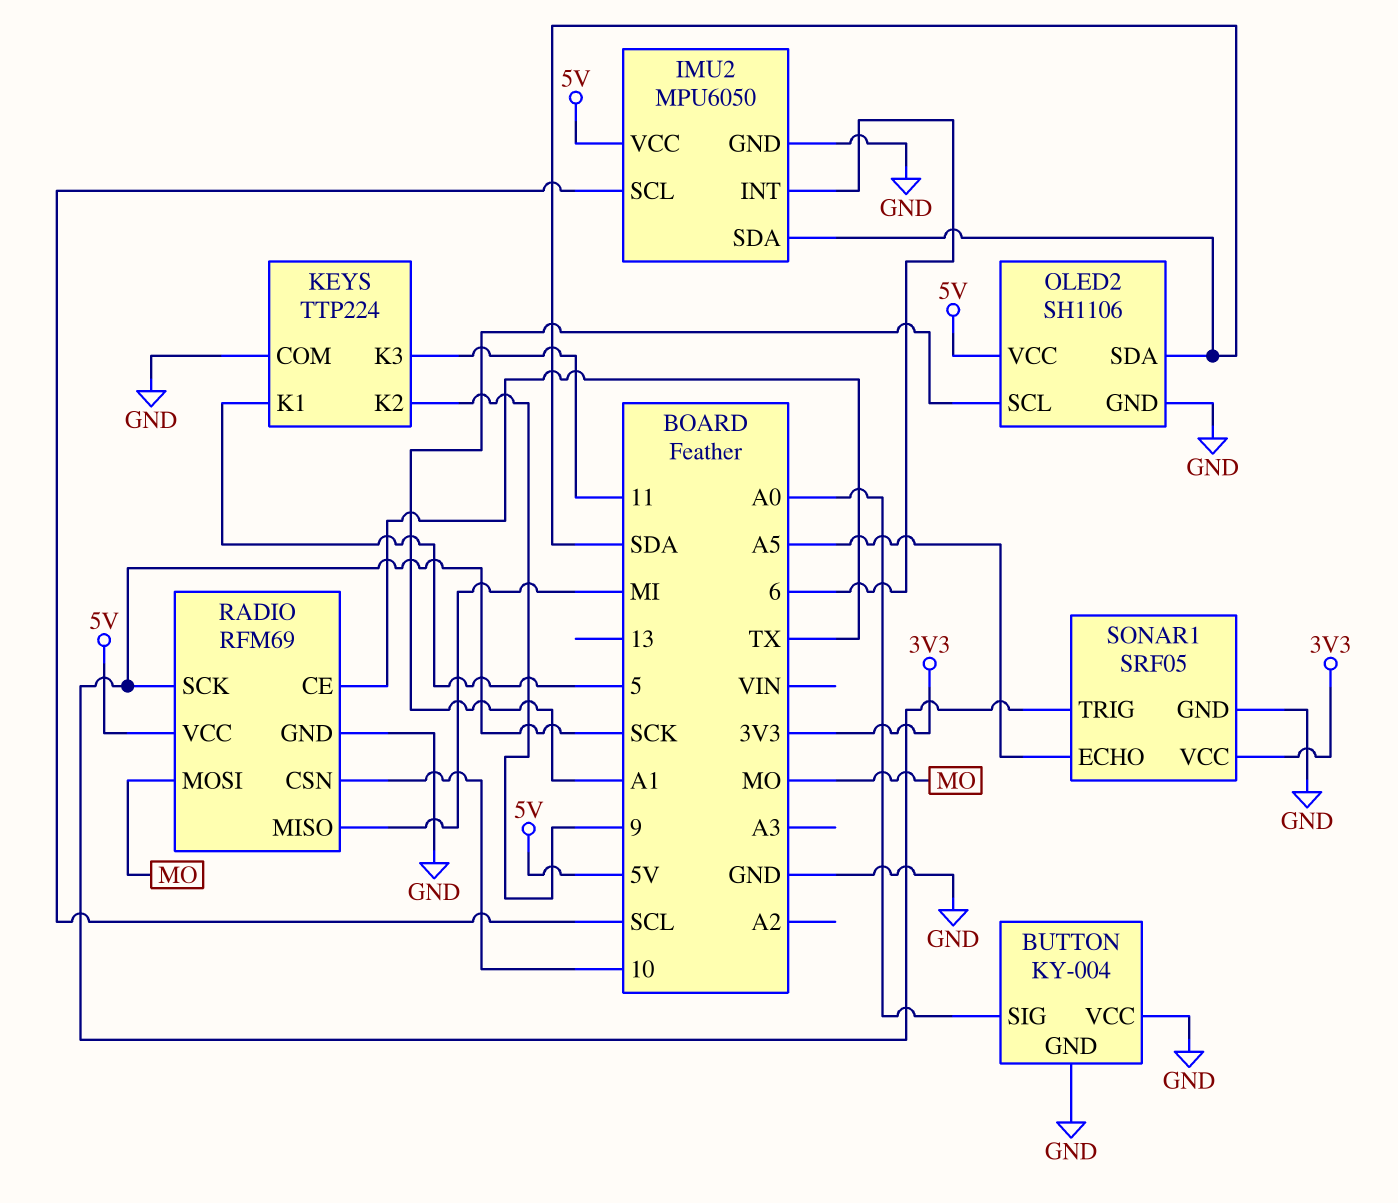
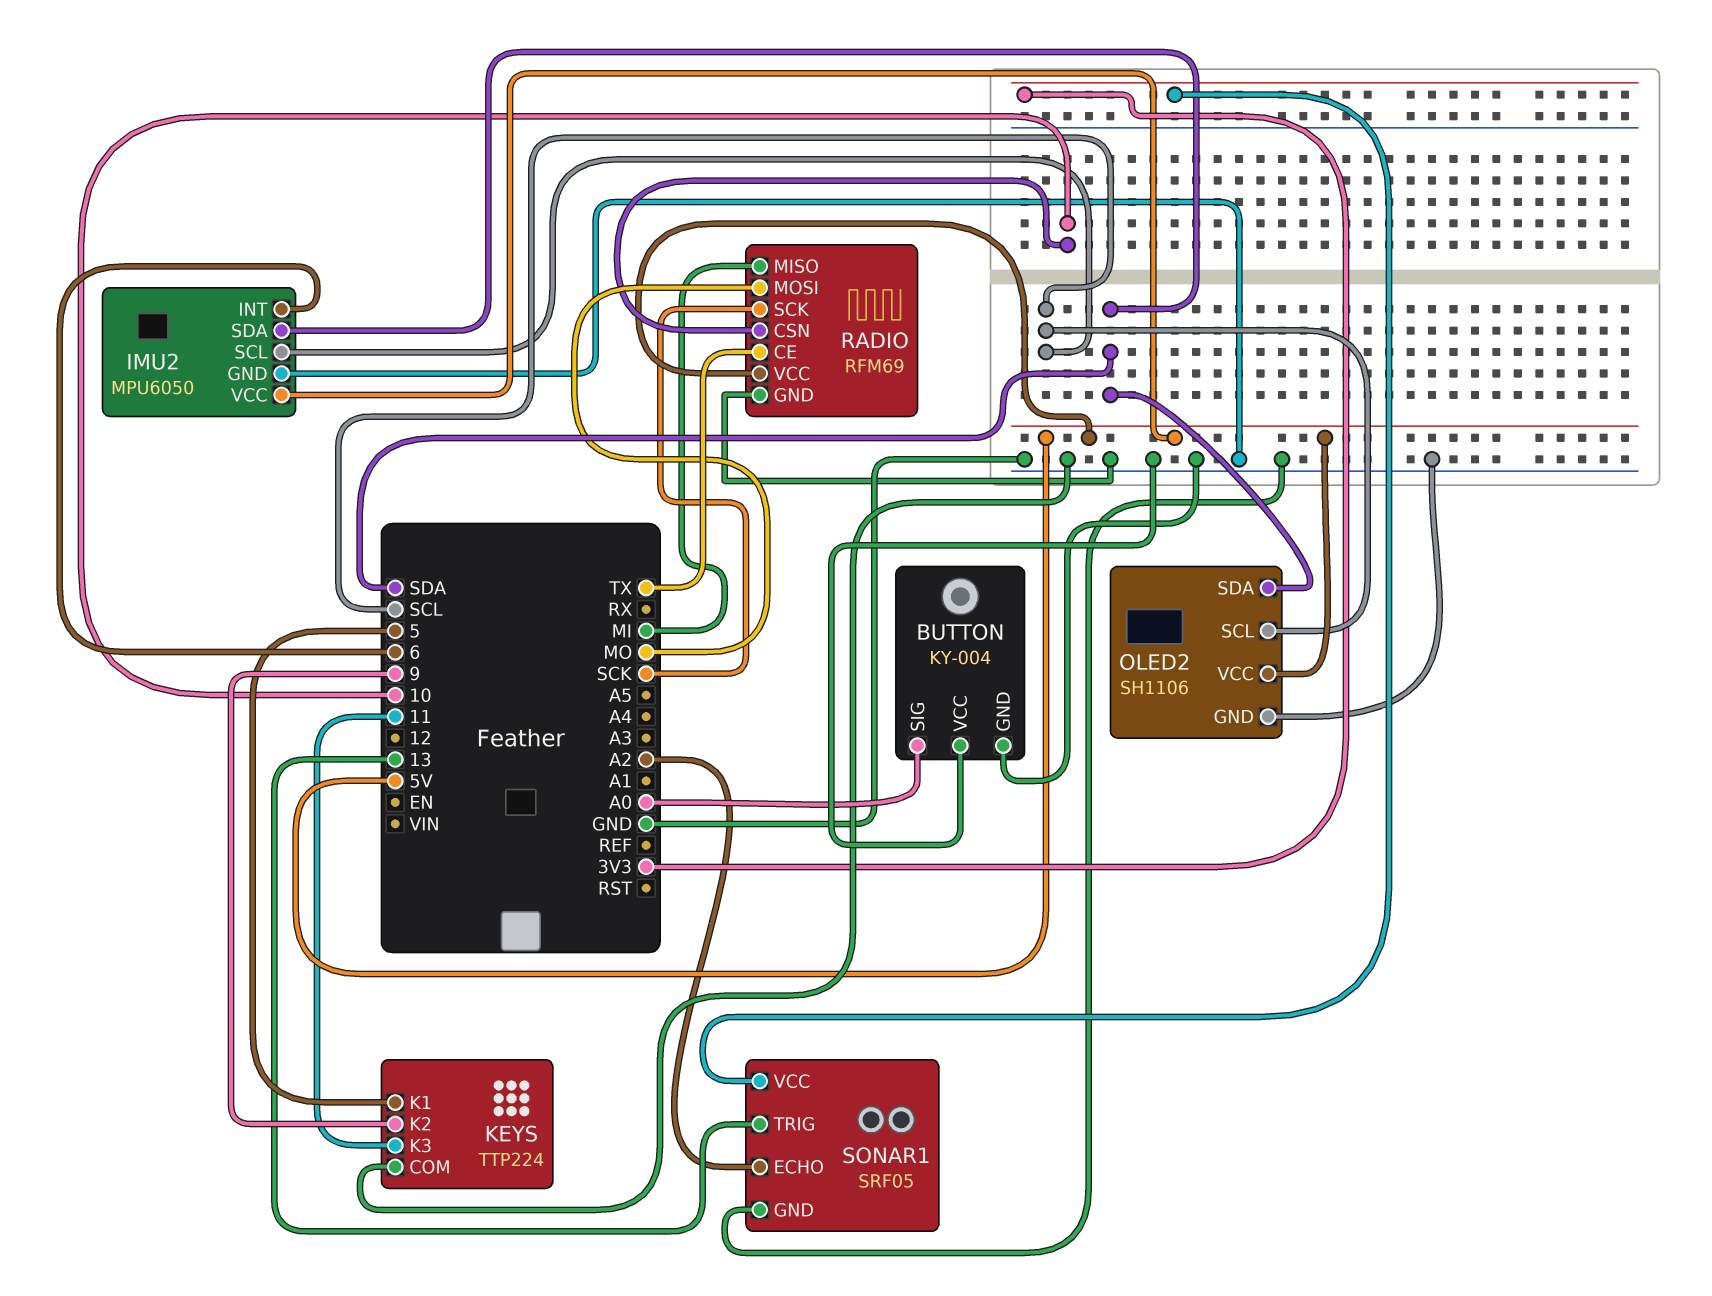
OLED2 pin SCL: A1 -> SCL
SONAR1 pin ECHO: A5 -> A2
SONAR1 pin TRIG: SCK -> 13

